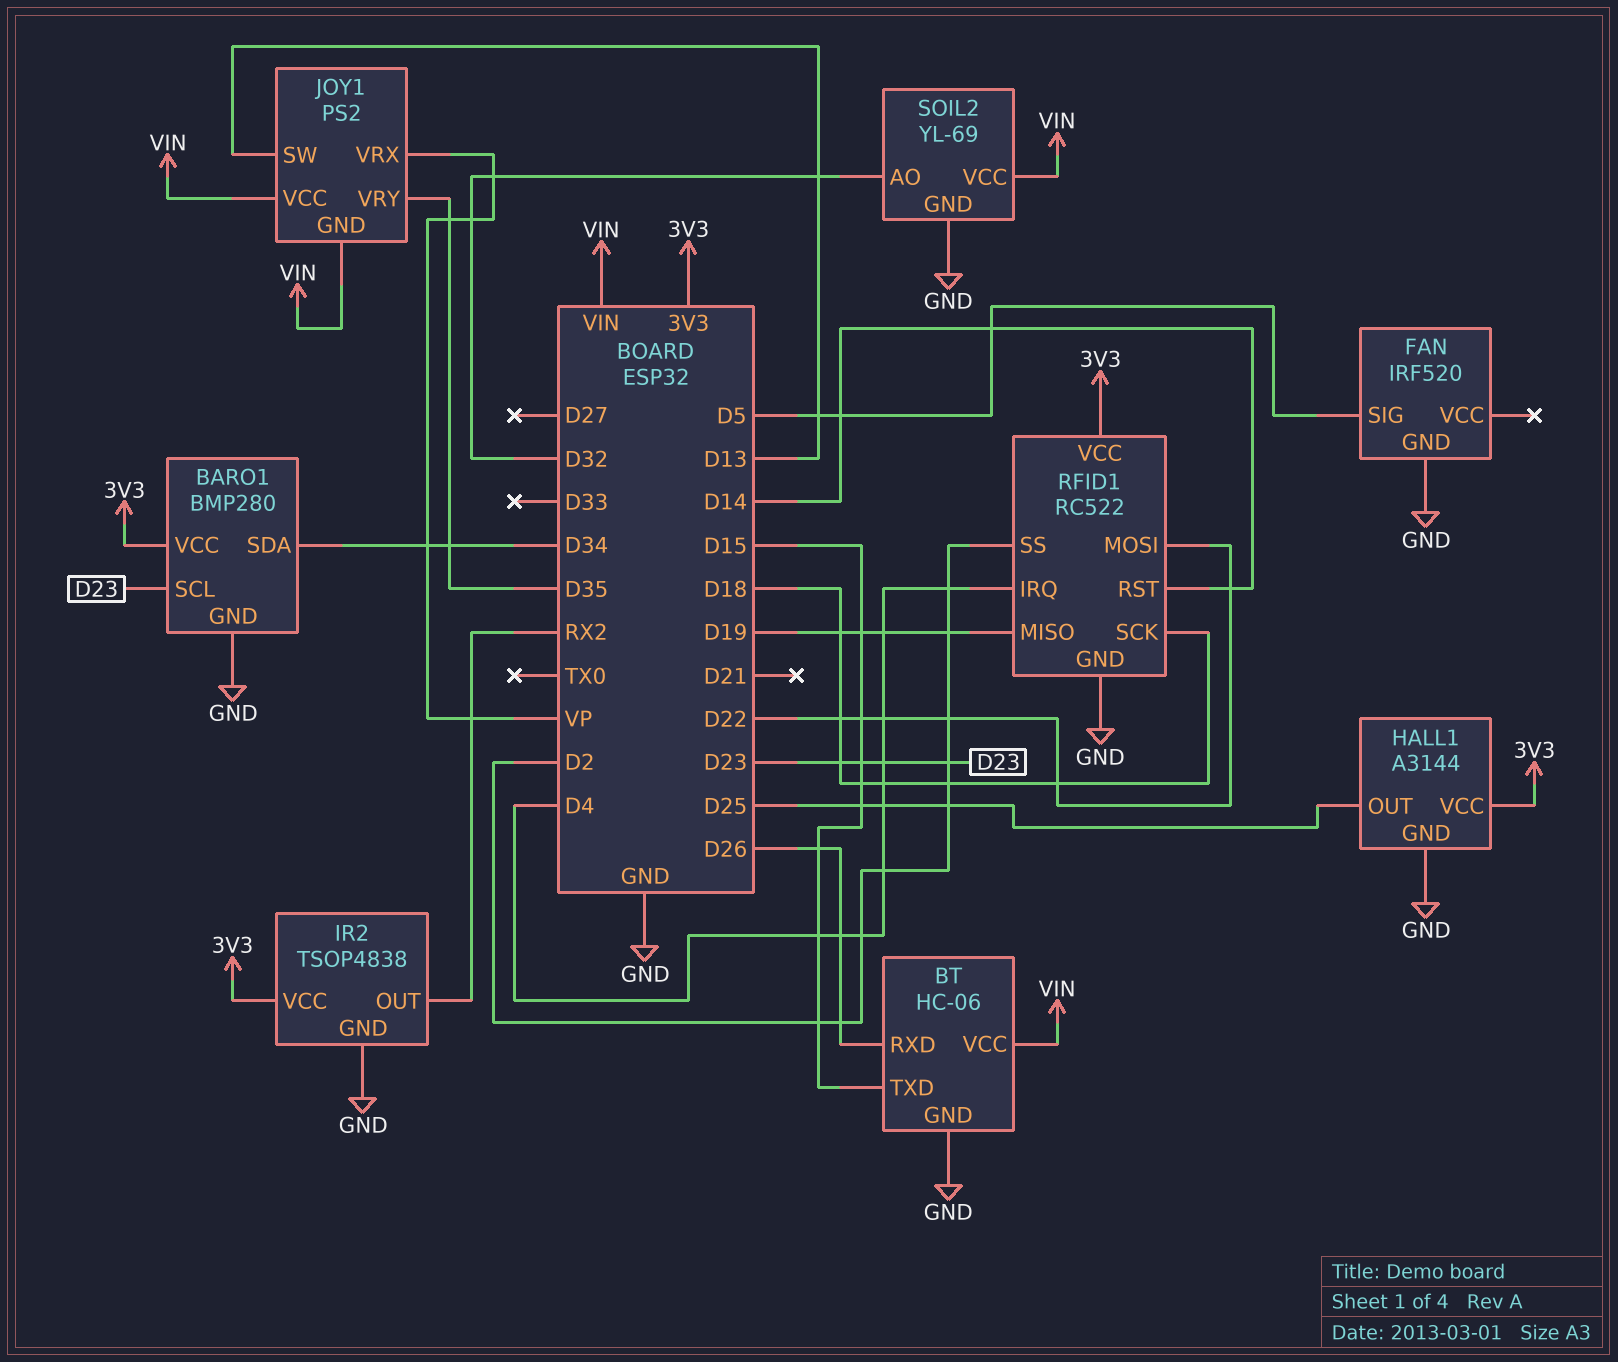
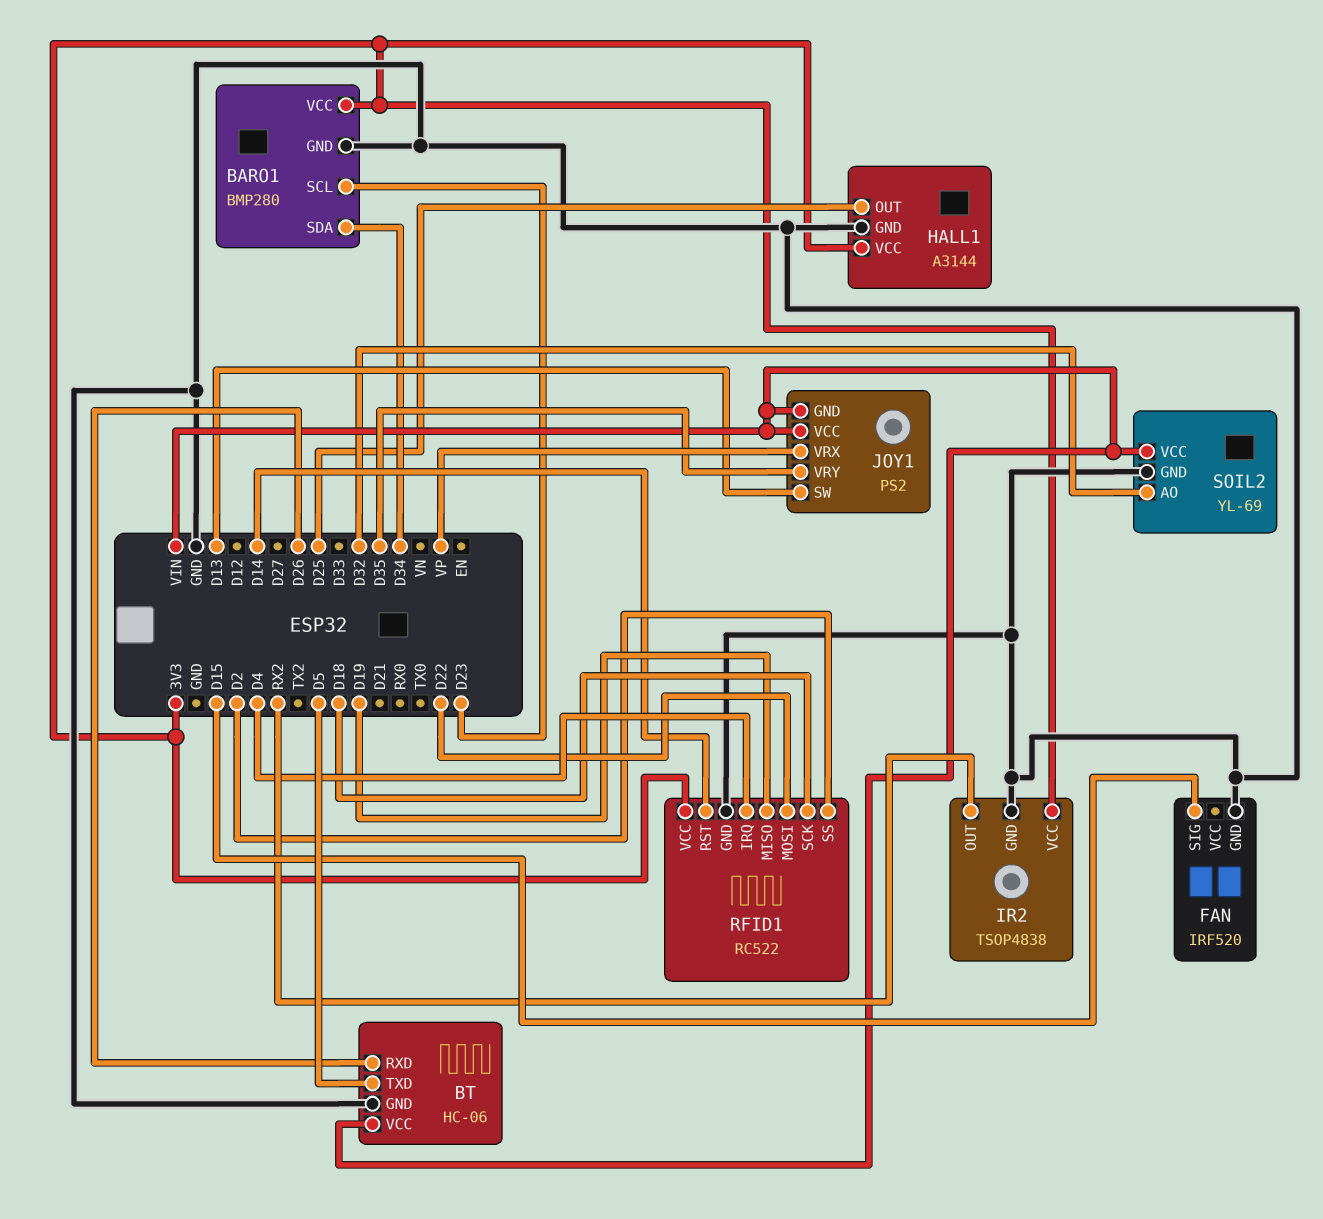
BT pin TXD: D15 -> D5
FAN pin SIG: D5 -> D15

